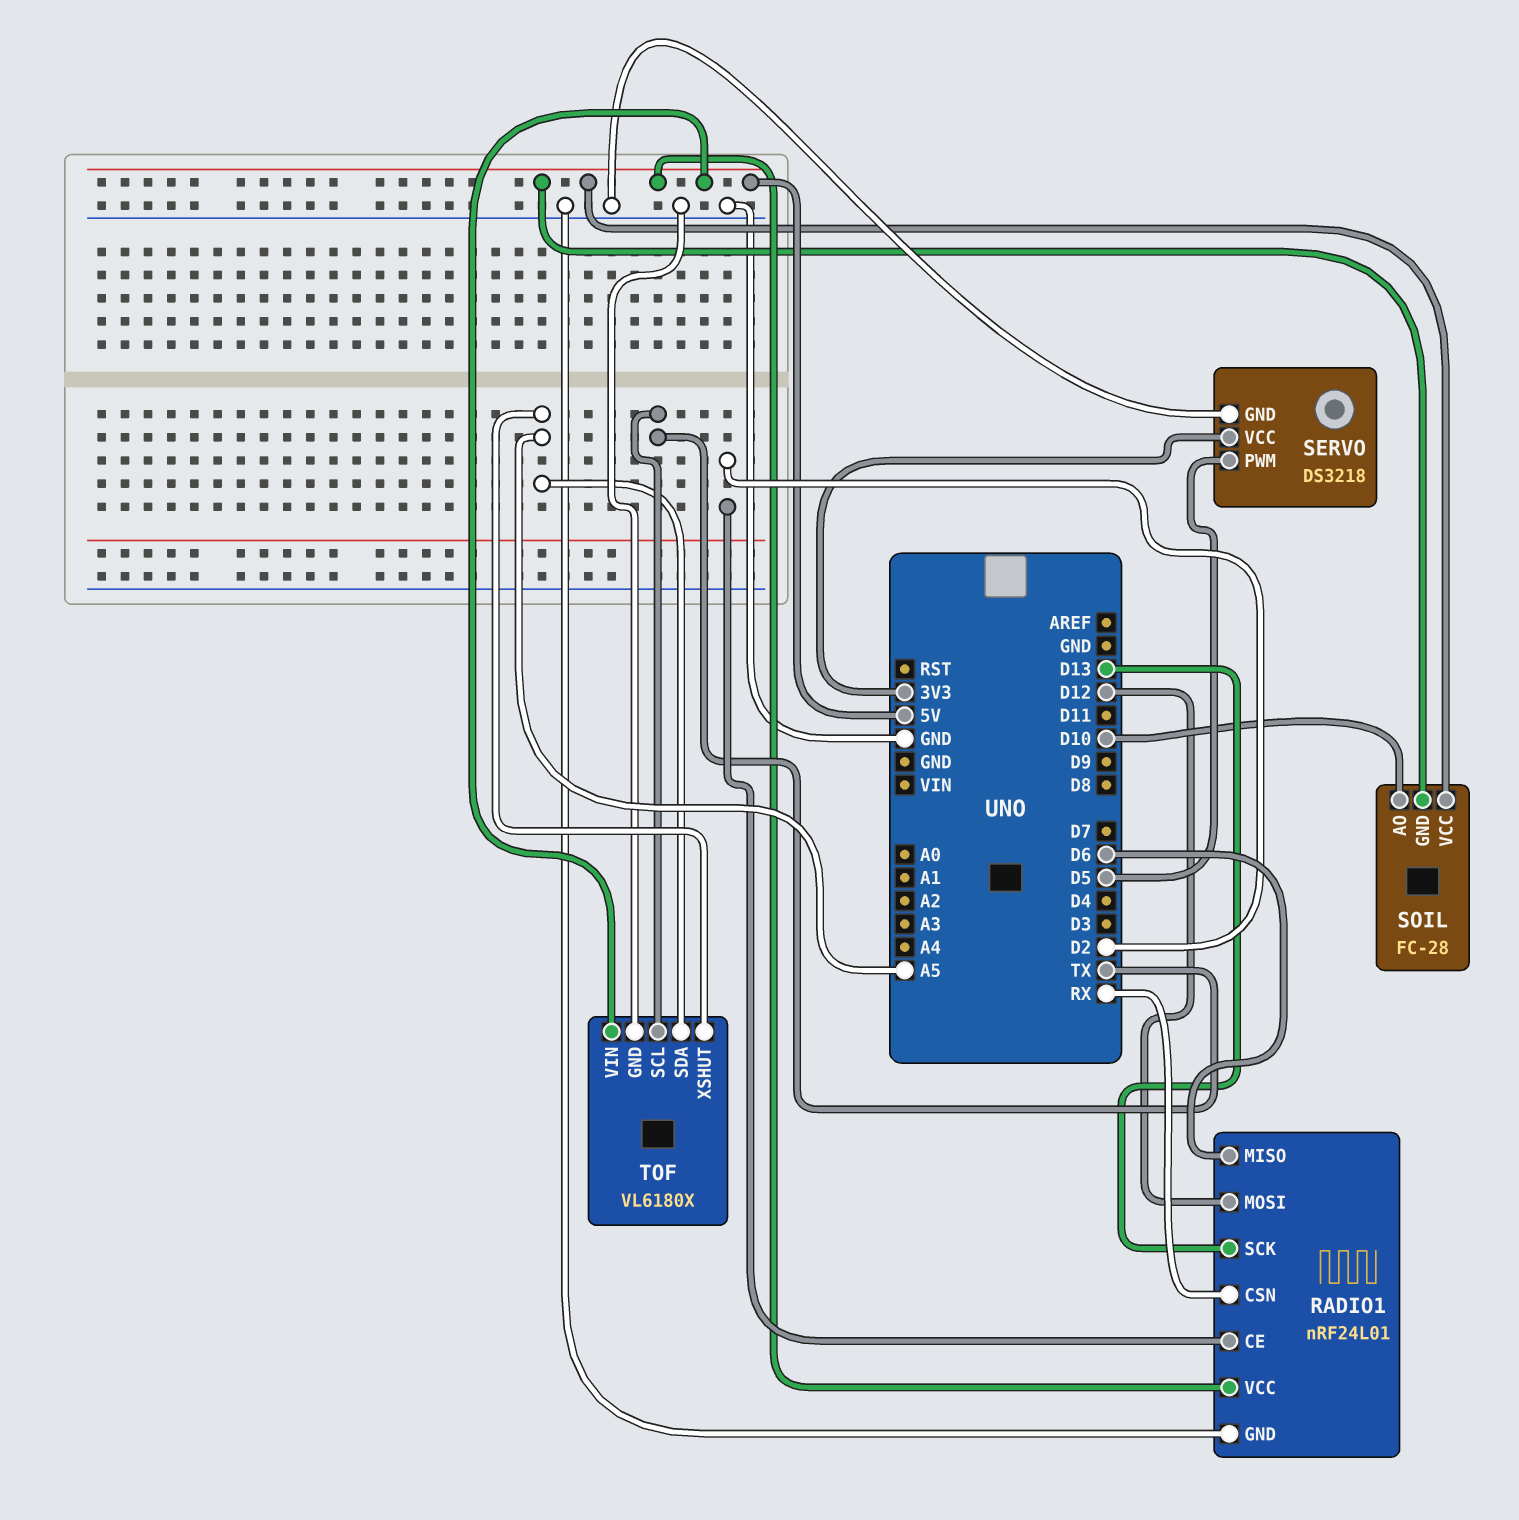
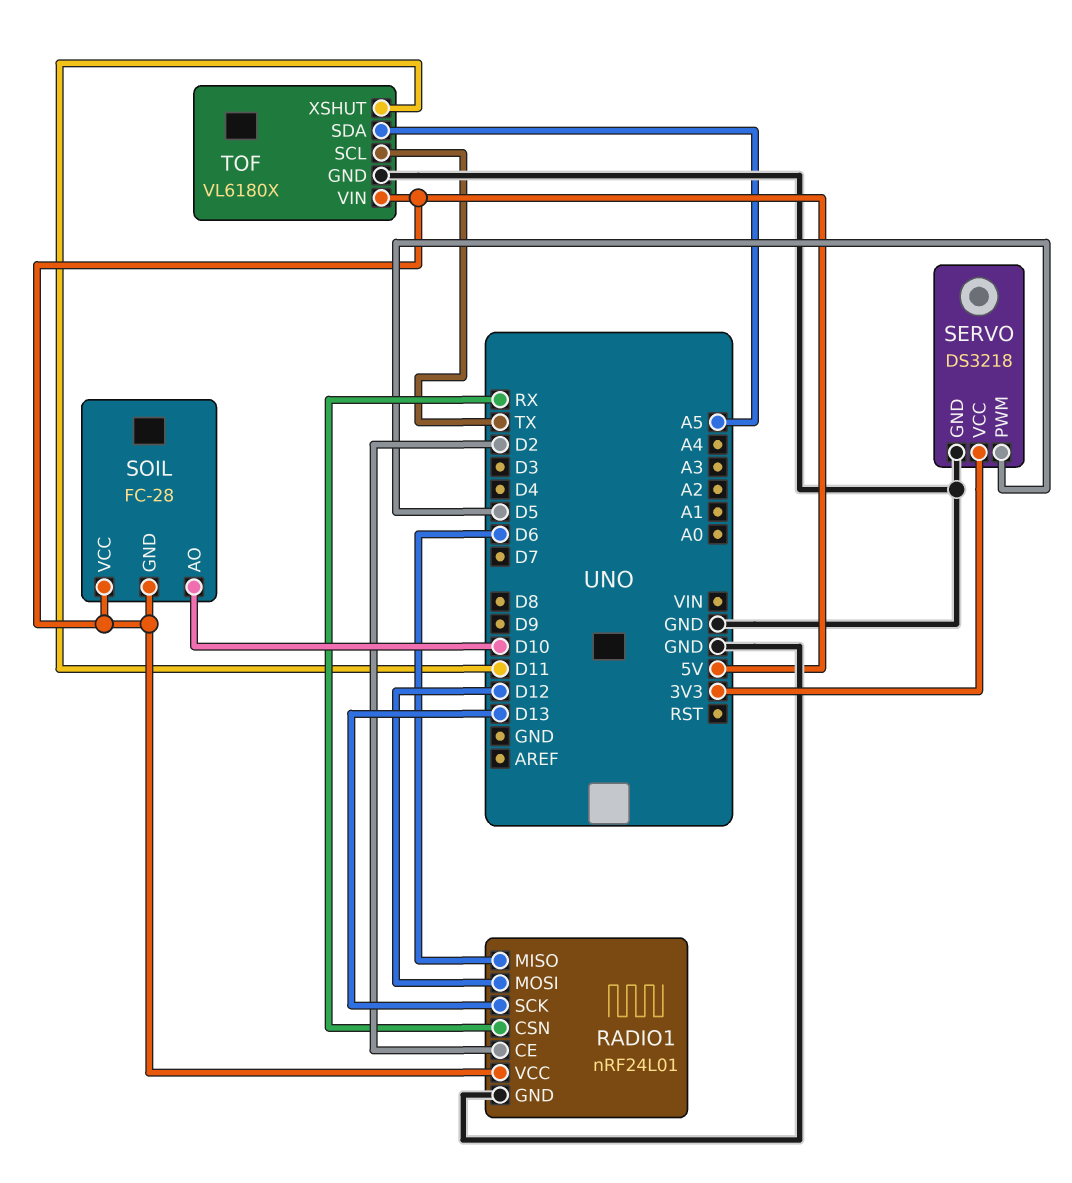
TOF pin XSHUT: A5 -> D11

